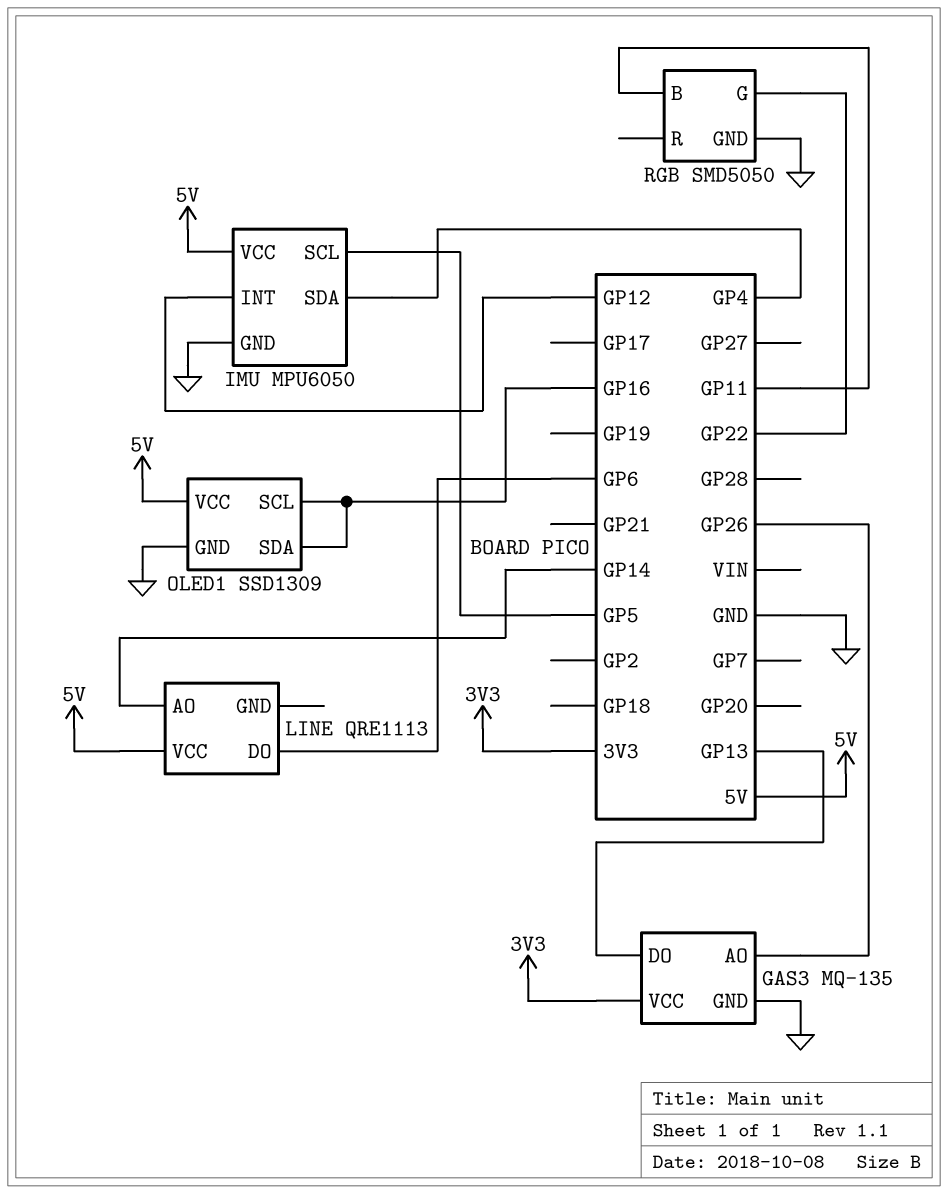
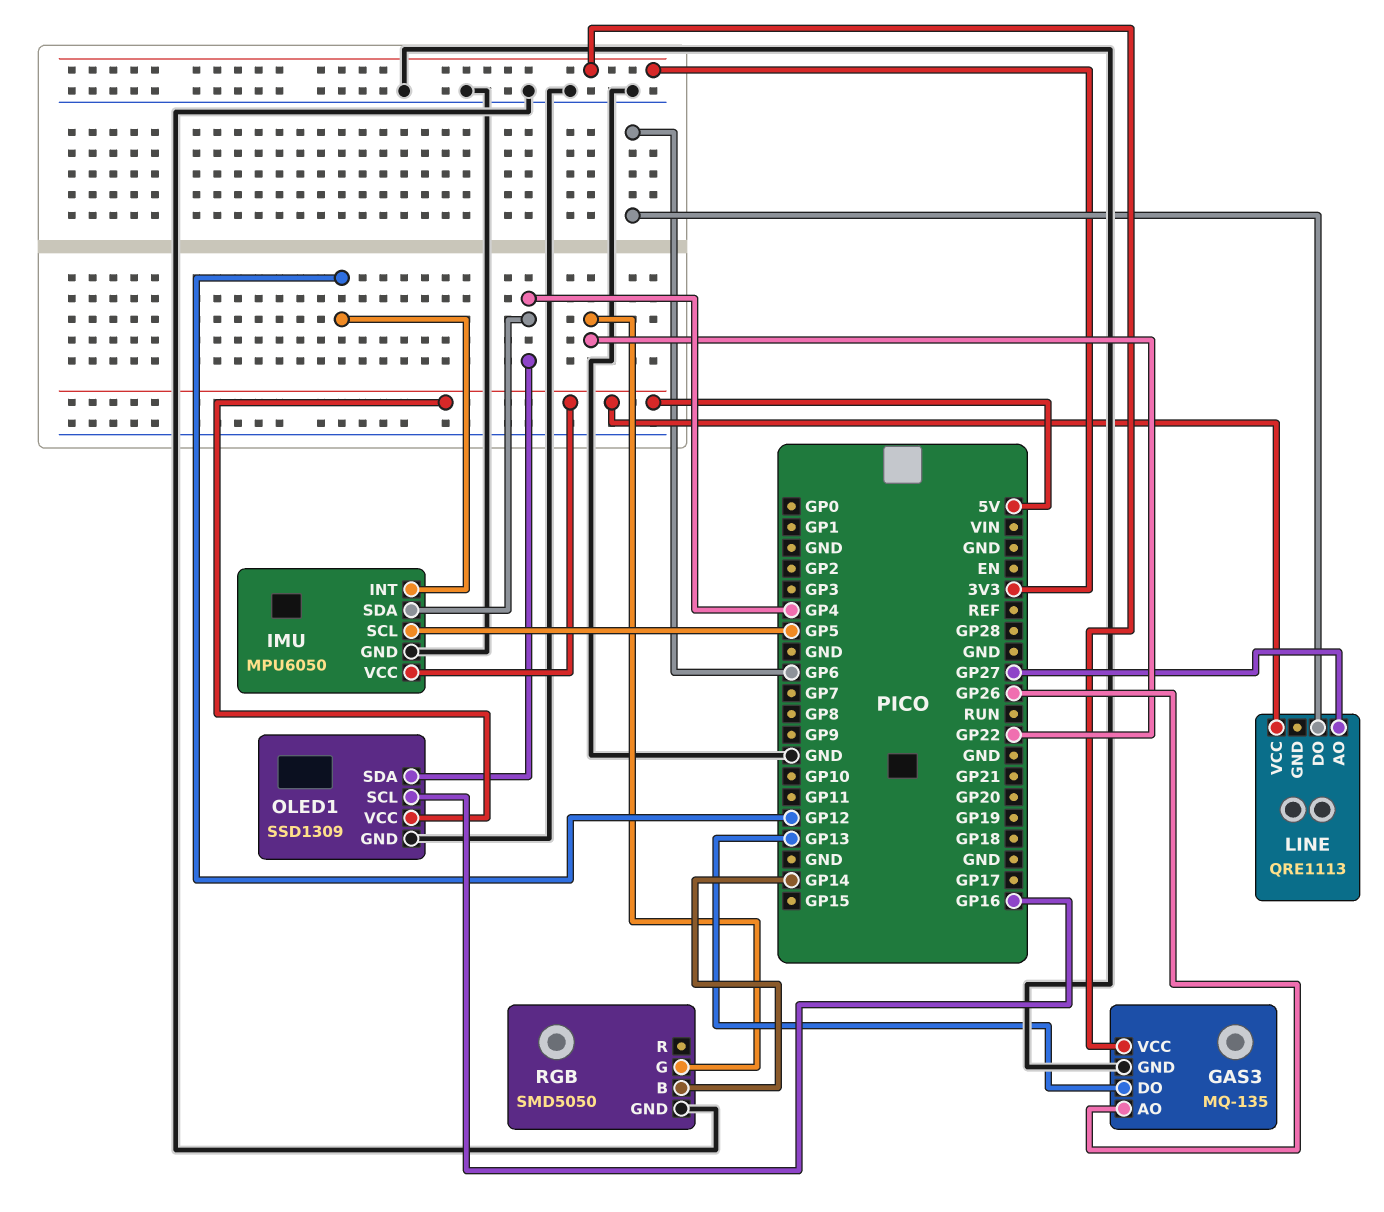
LINE pin AO: GP14 -> GP27
OLED1 pin SDA: GP16 -> GP4
RGB pin B: GP11 -> GP14

